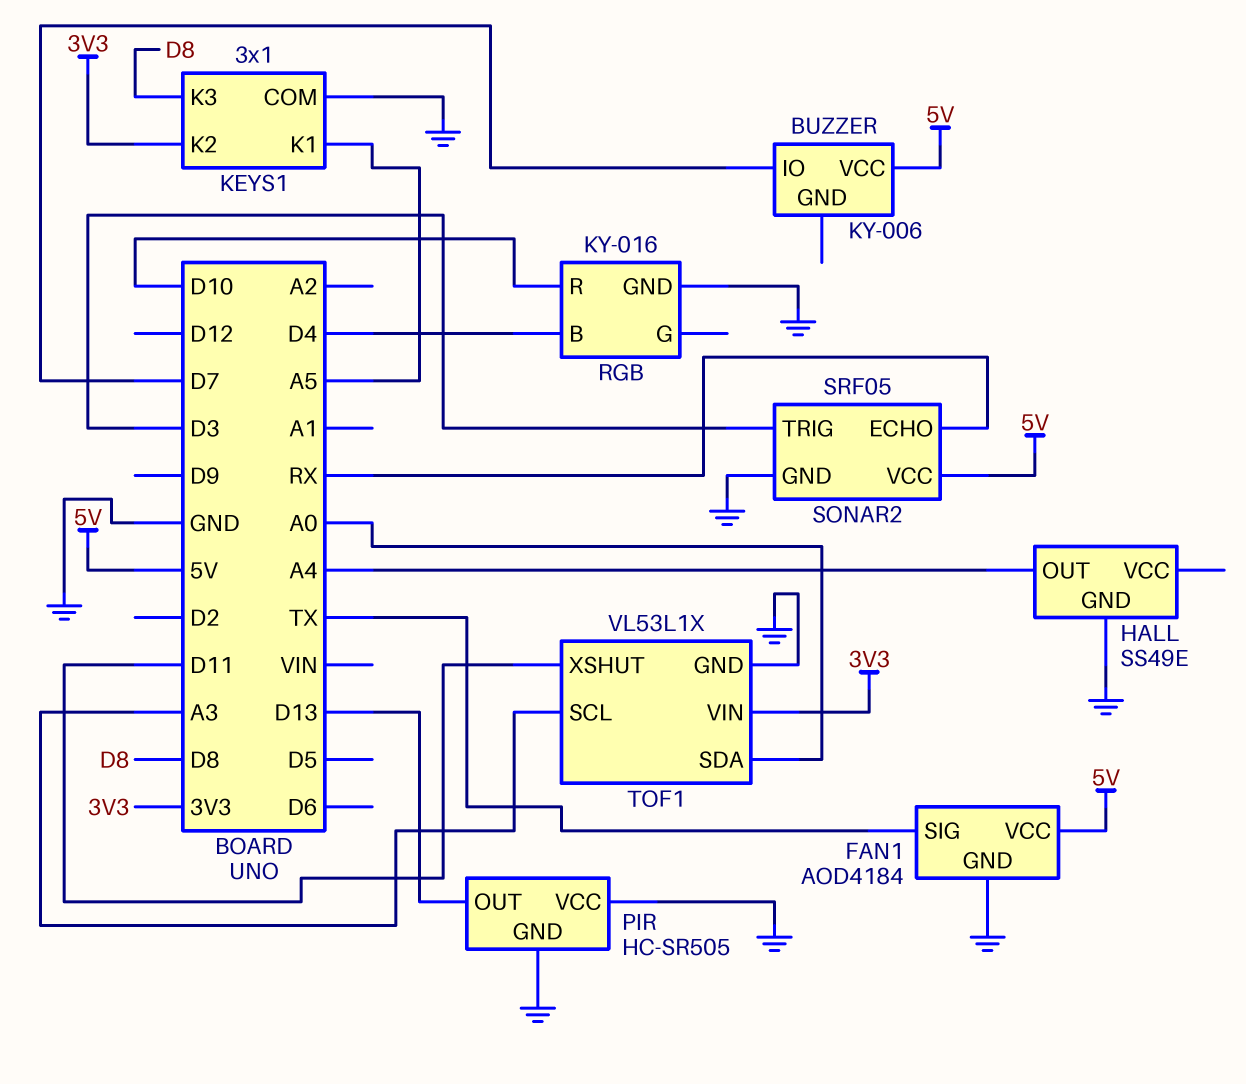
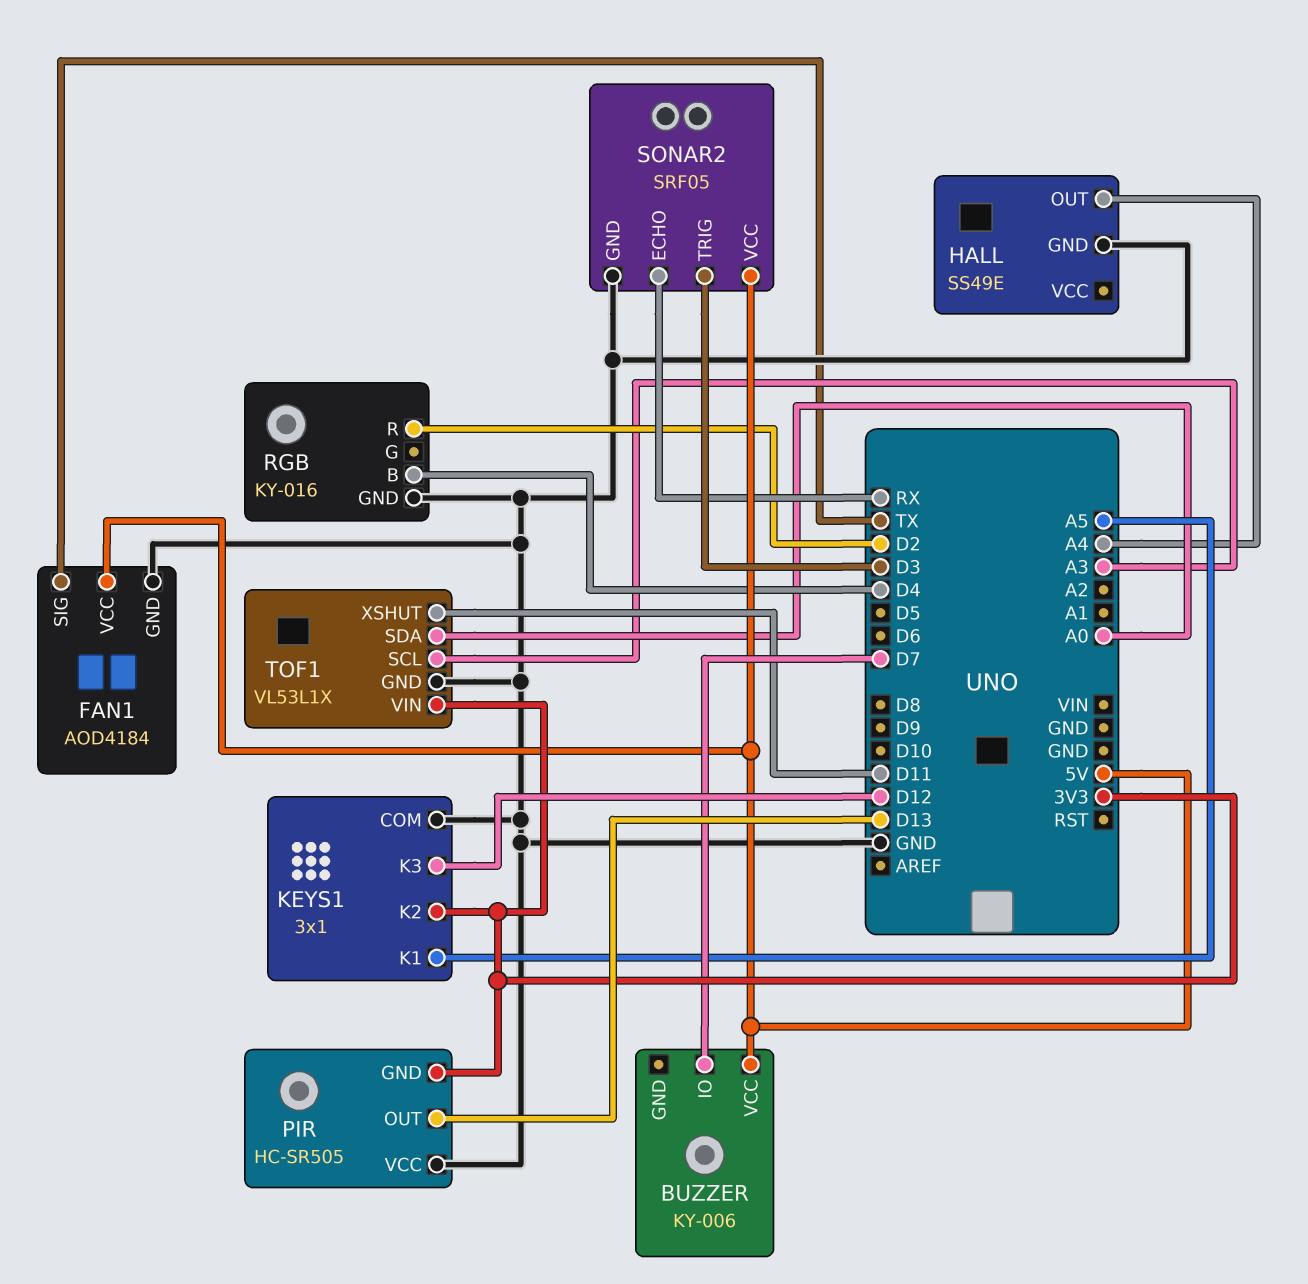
KEYS1 pin K3: D8 -> D12
PIR pin GND: GND -> 3V3
RGB pin R: D10 -> D2

